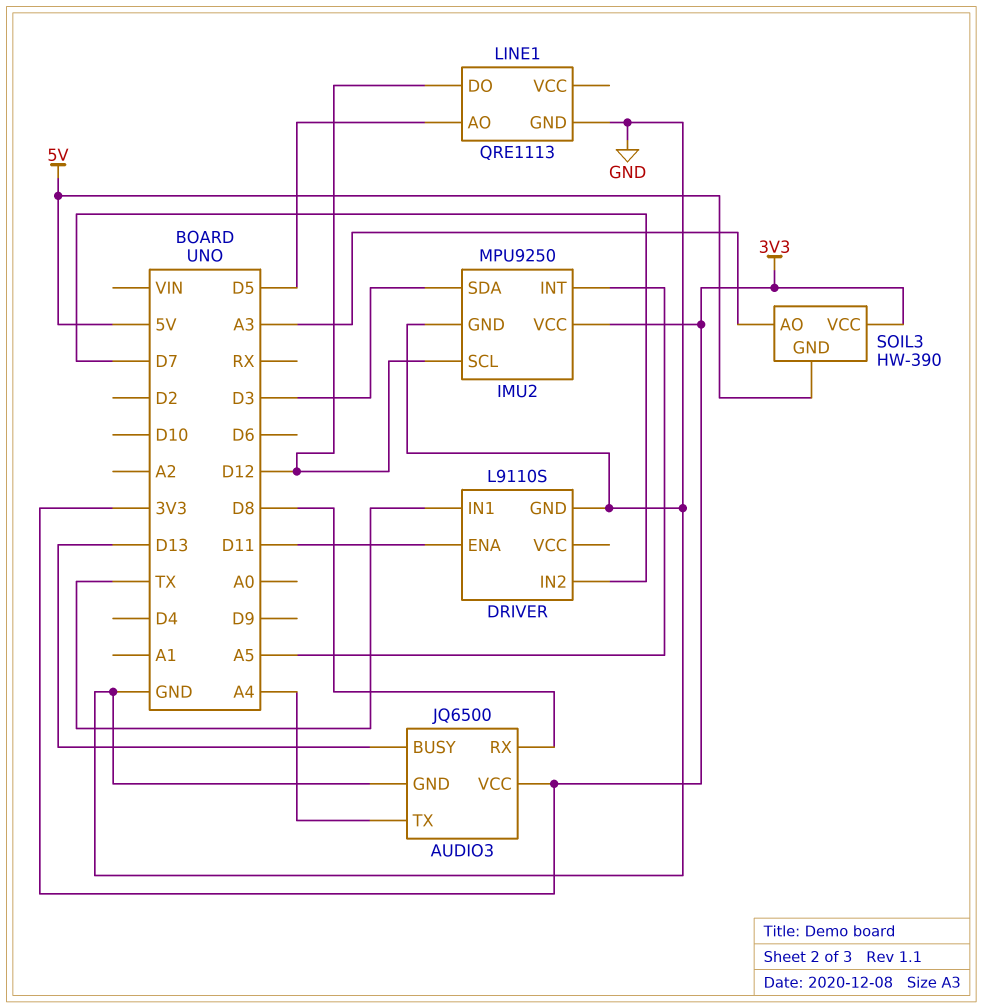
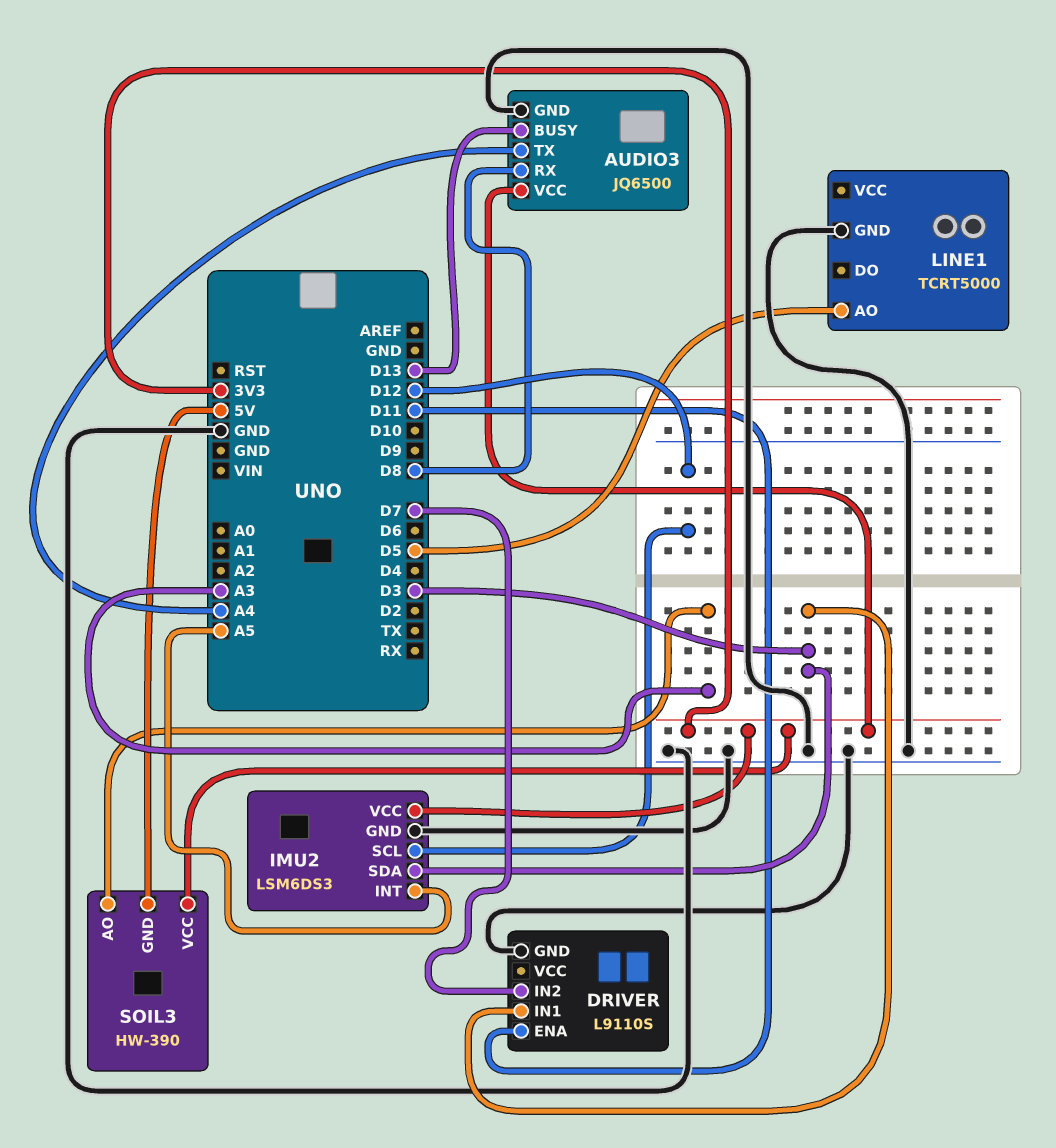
DRIVER pin IN1: TX -> D3
IMU2: MPU9250 -> LSM6DS3
LINE1: QRE1113 -> TCRT5000
LINE1 pin DO: D12 -> none

